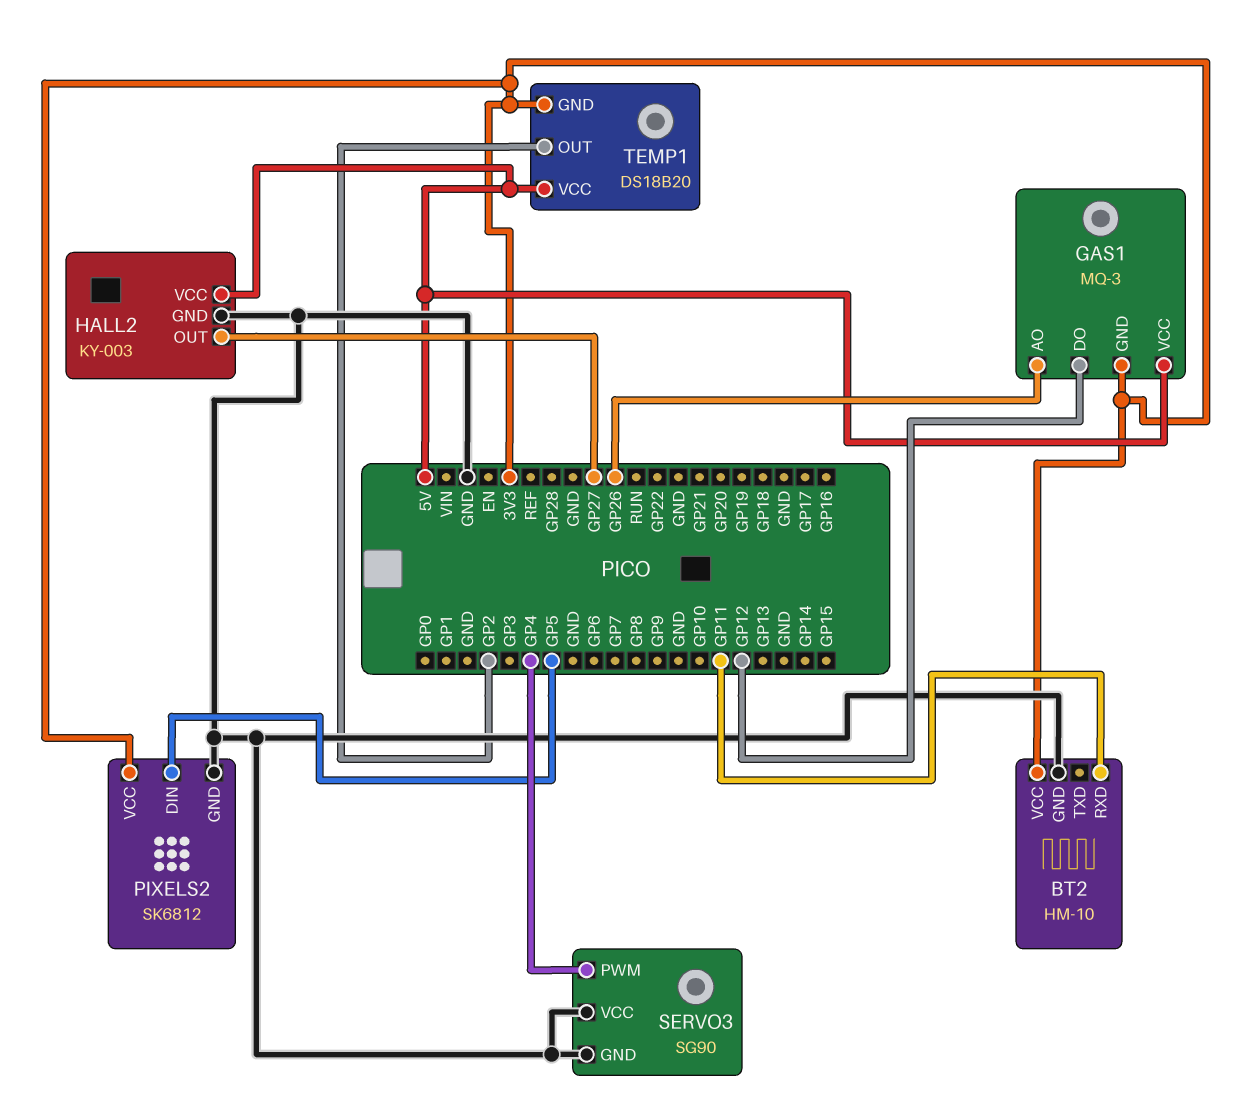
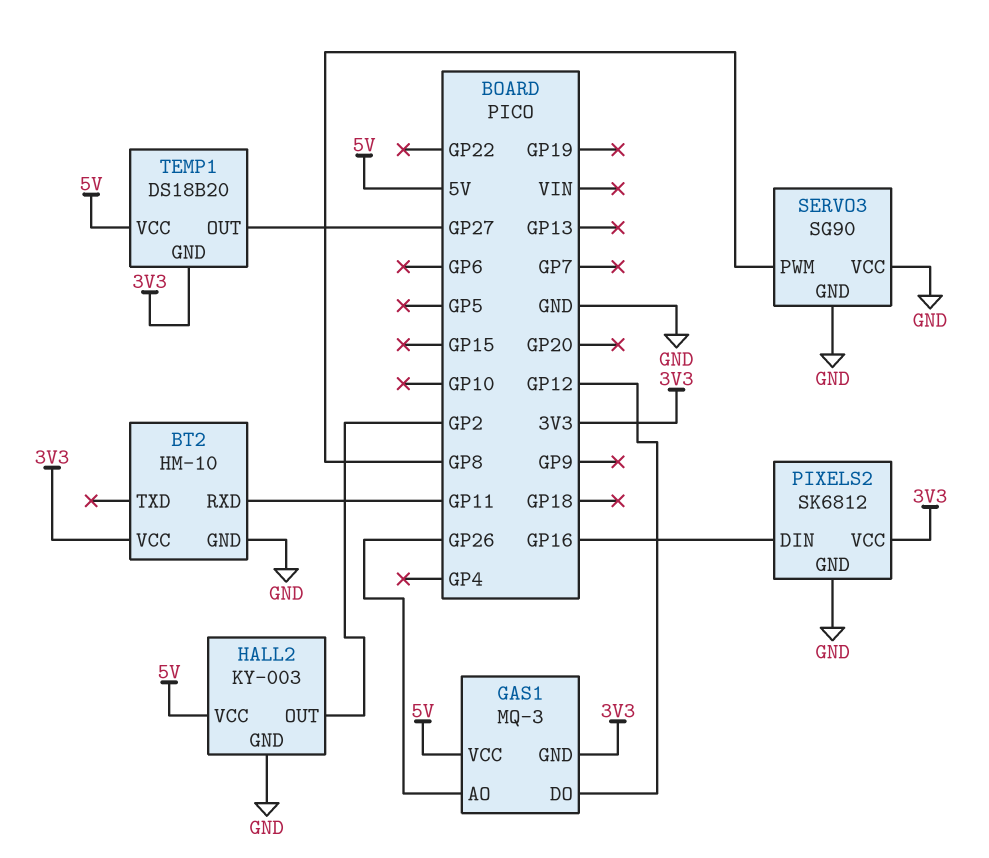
HALL2 pin OUT: GP27 -> GP2
PIXELS2 pin DIN: GP5 -> GP16
SERVO3 pin PWM: GP4 -> GP8
TEMP1 pin OUT: GP2 -> GP27

